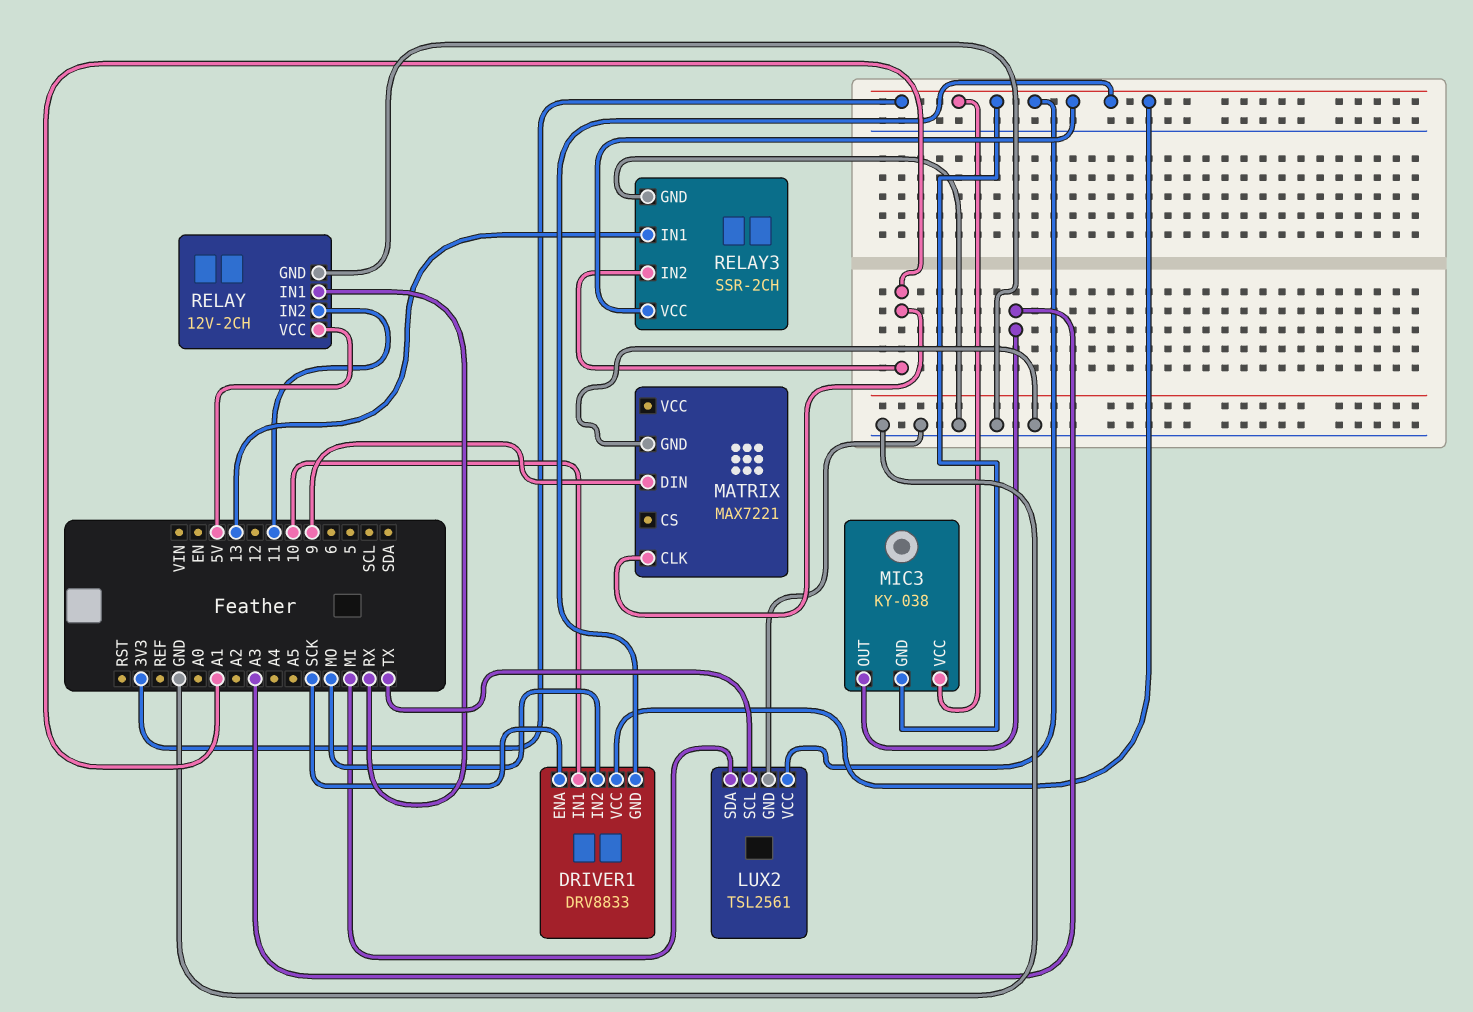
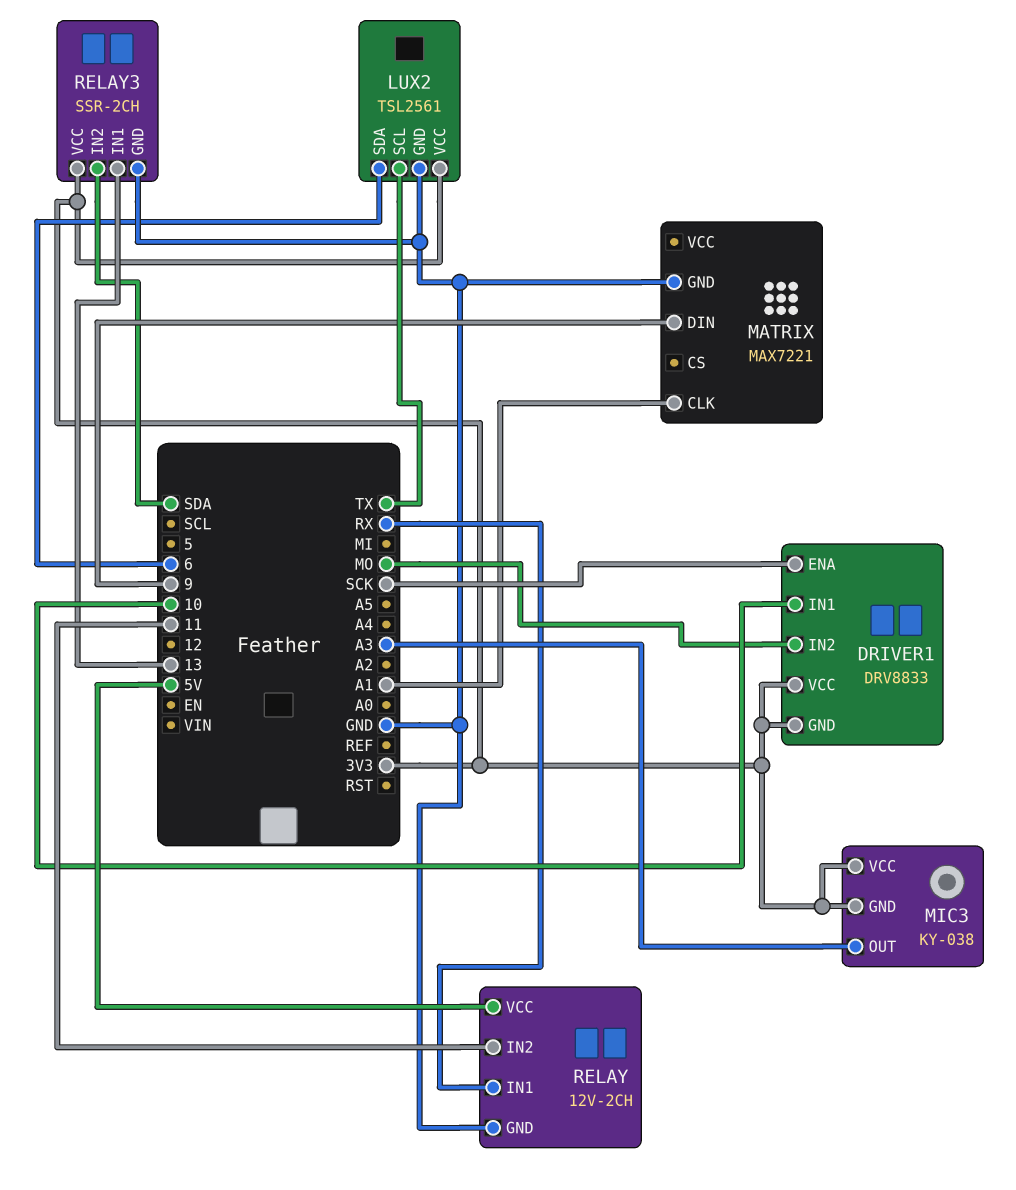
LUX2 pin SDA: MI -> 6
RELAY3 pin IN2: A1 -> SDA

